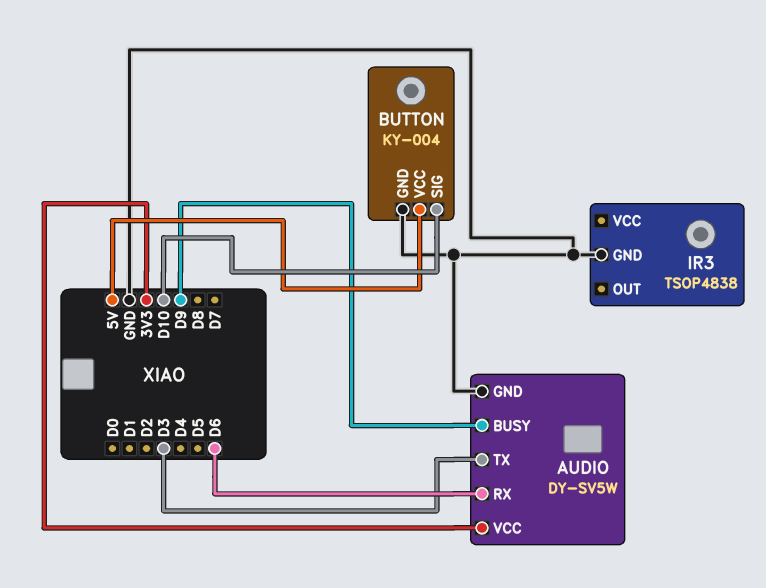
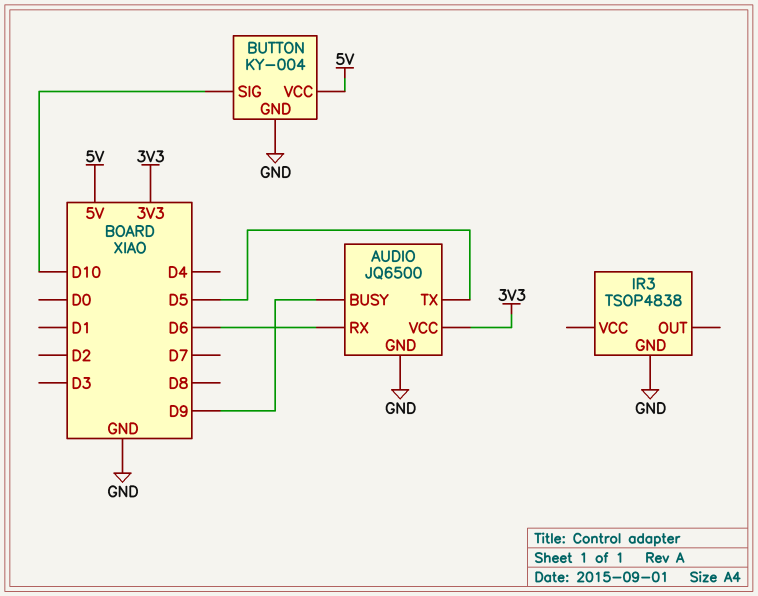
AUDIO: DY-SV5W -> JQ6500
AUDIO pin TX: D3 -> D5

